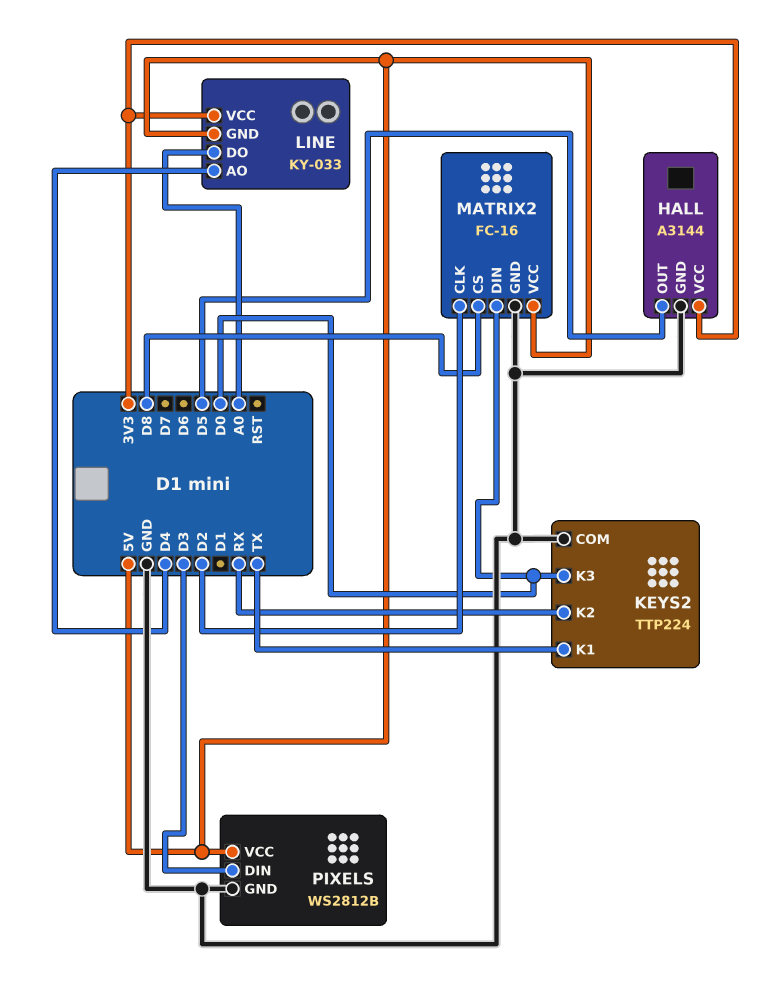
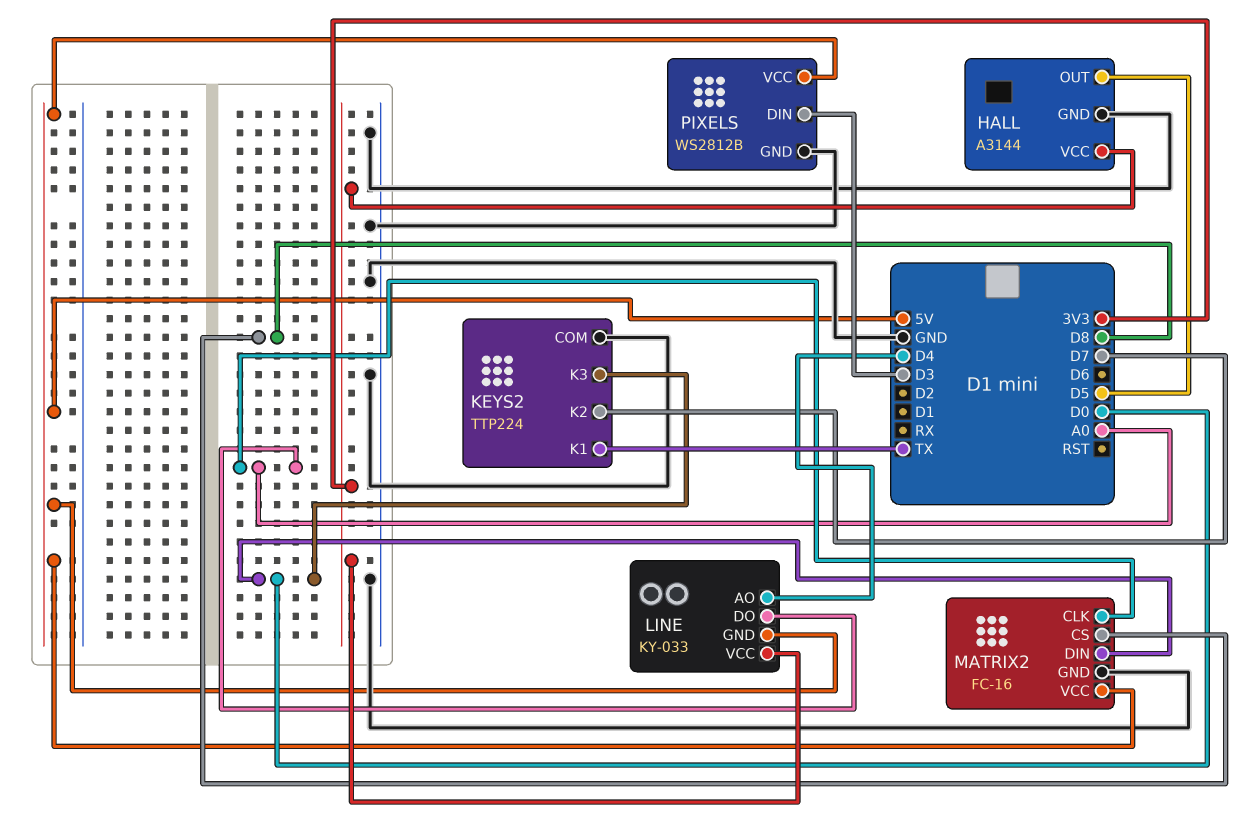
KEYS2 pin K2: RX -> D7
MATRIX2 pin CLK: D2 -> A0

